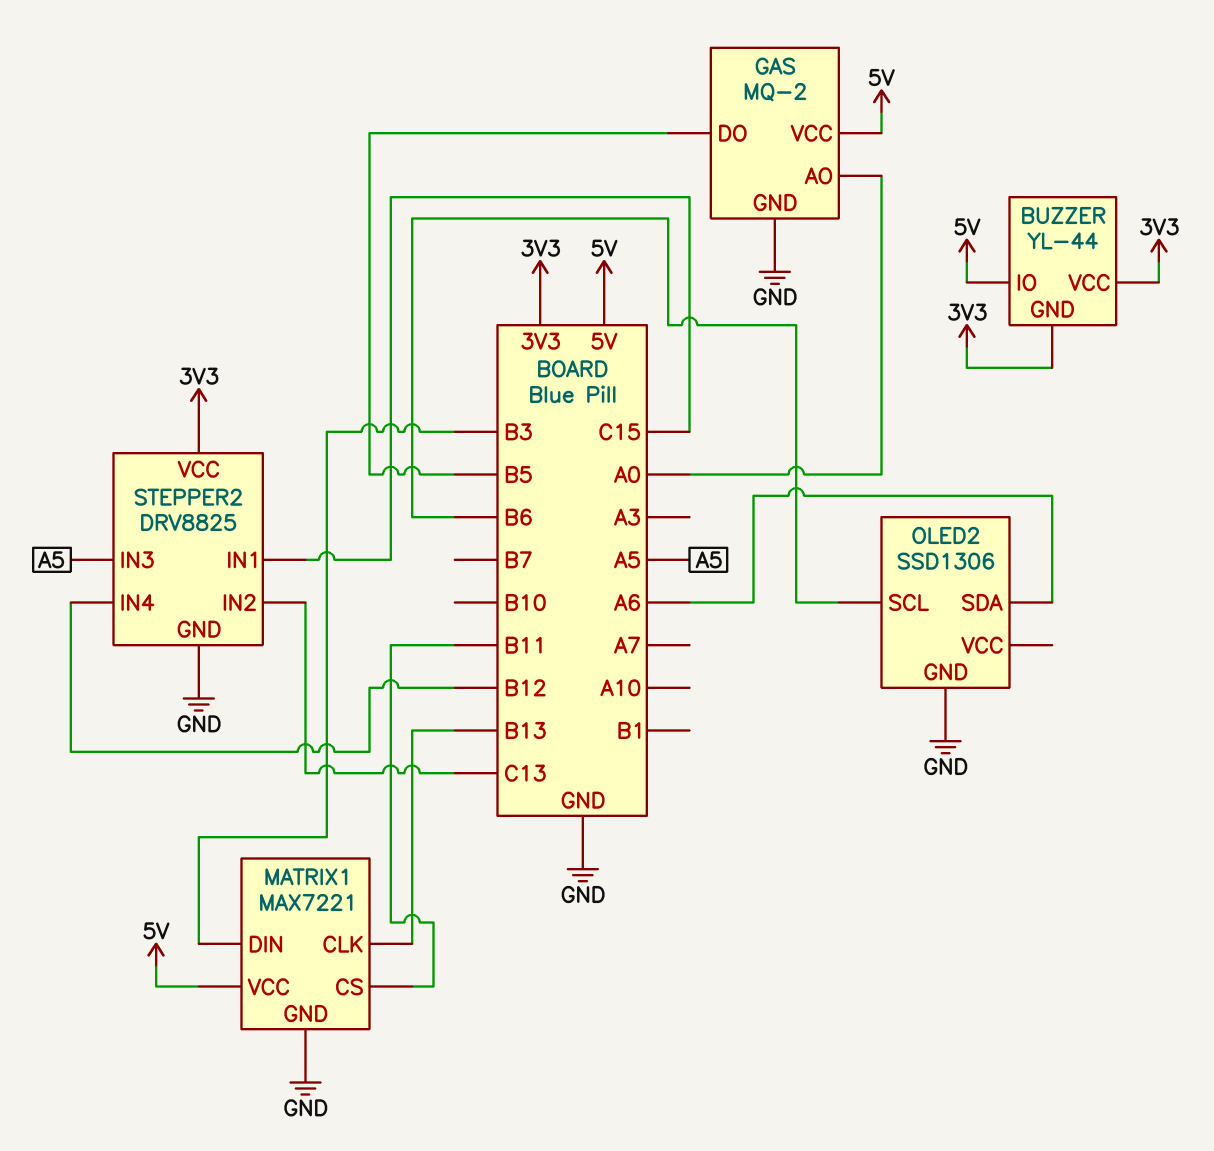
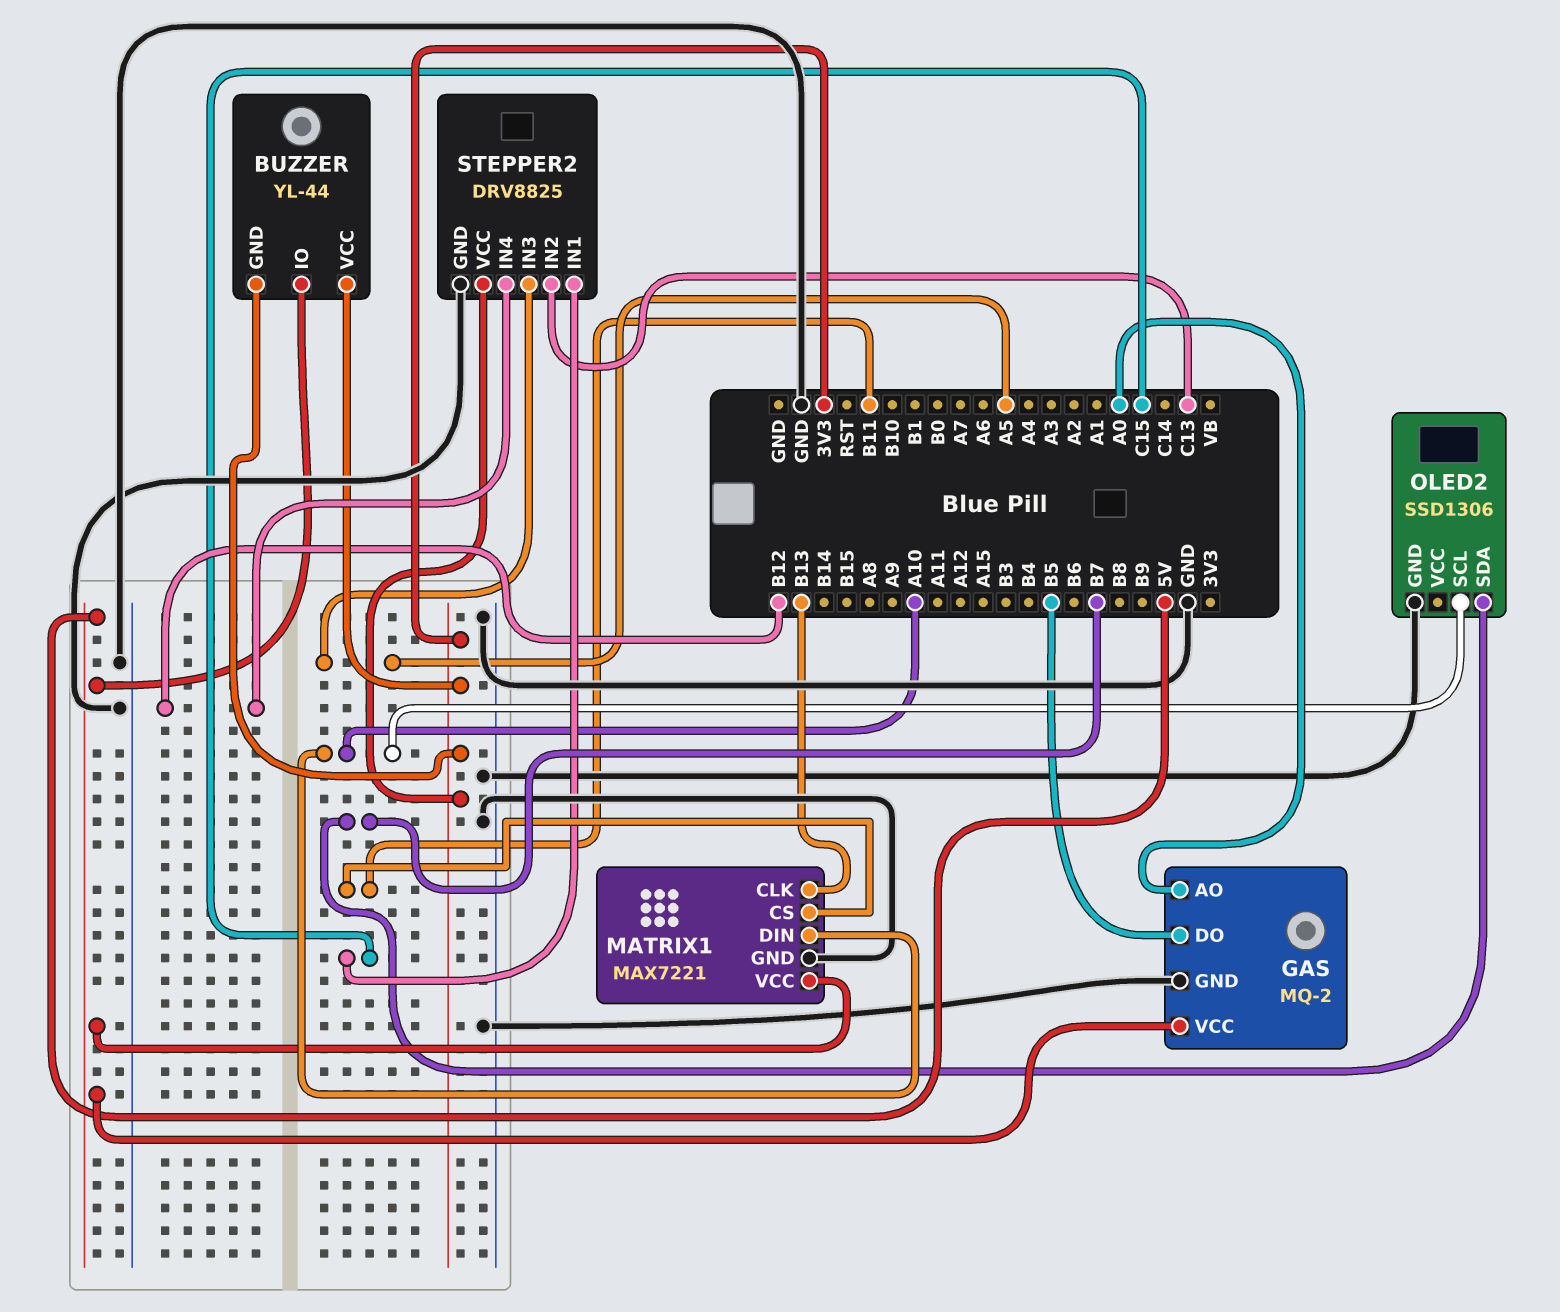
MATRIX1 pin DIN: B3 -> A10
OLED2 pin SCL: B6 -> A10
OLED2 pin SDA: A6 -> B7

